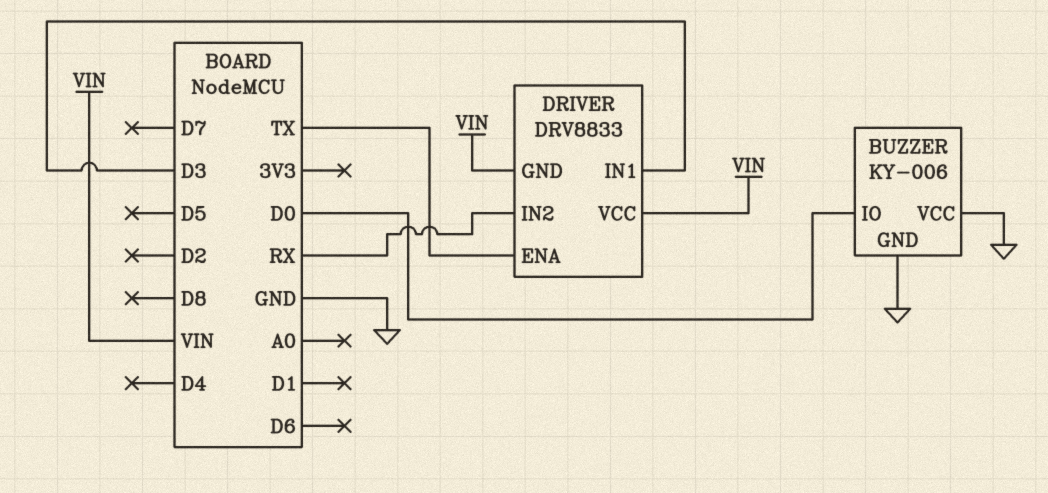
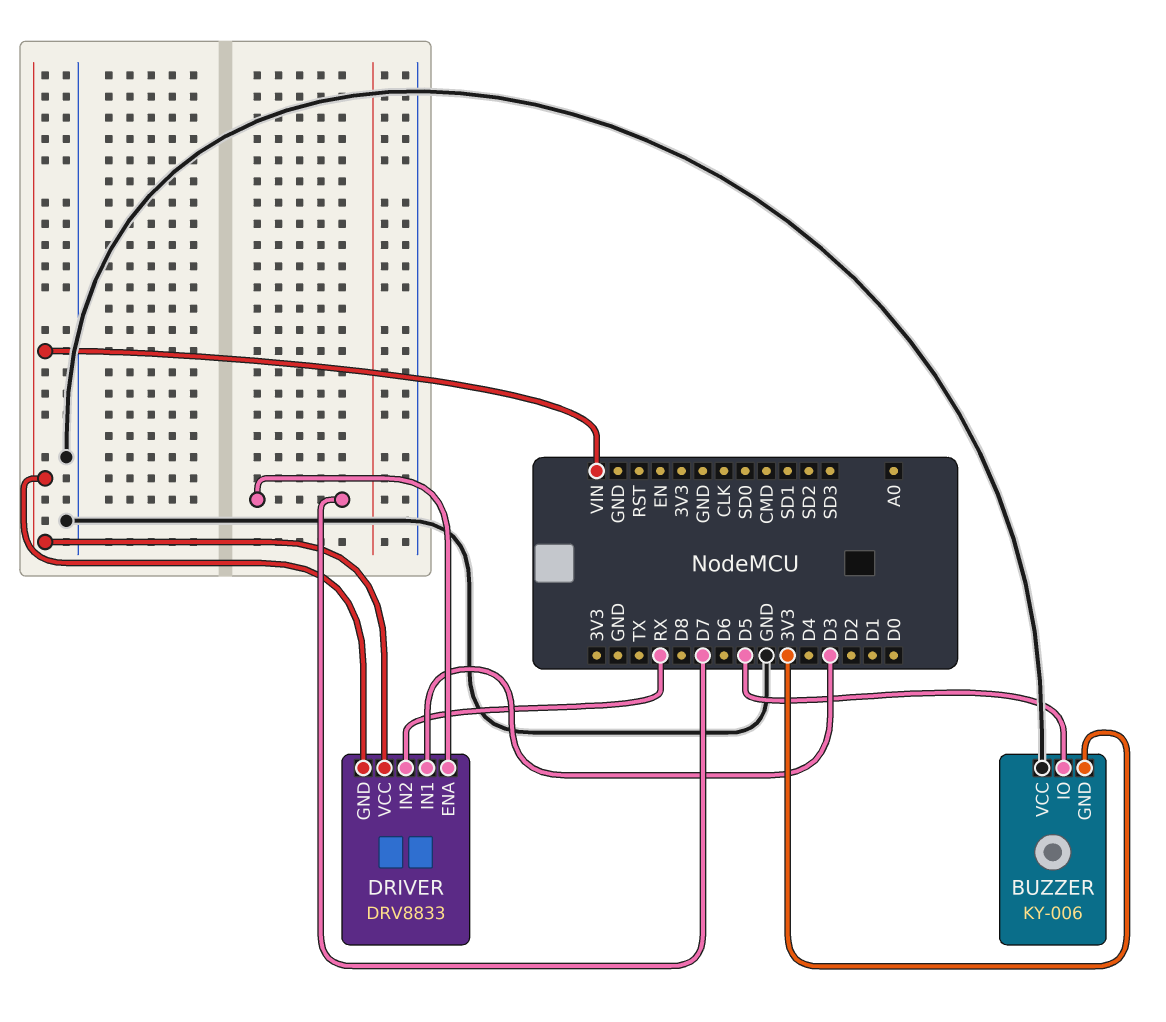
BUZZER pin GND: GND -> 3V3
BUZZER pin IO: D0 -> D5
DRIVER pin ENA: TX -> D7

